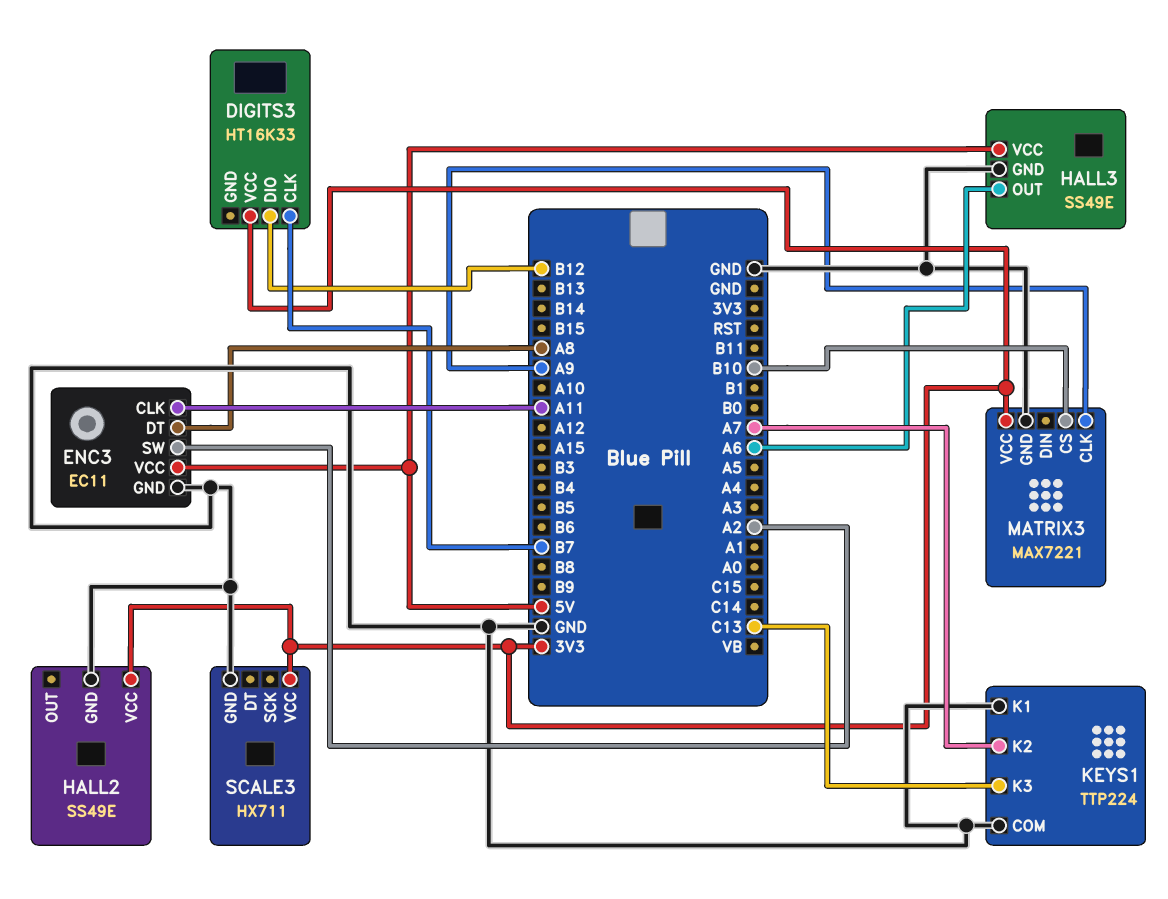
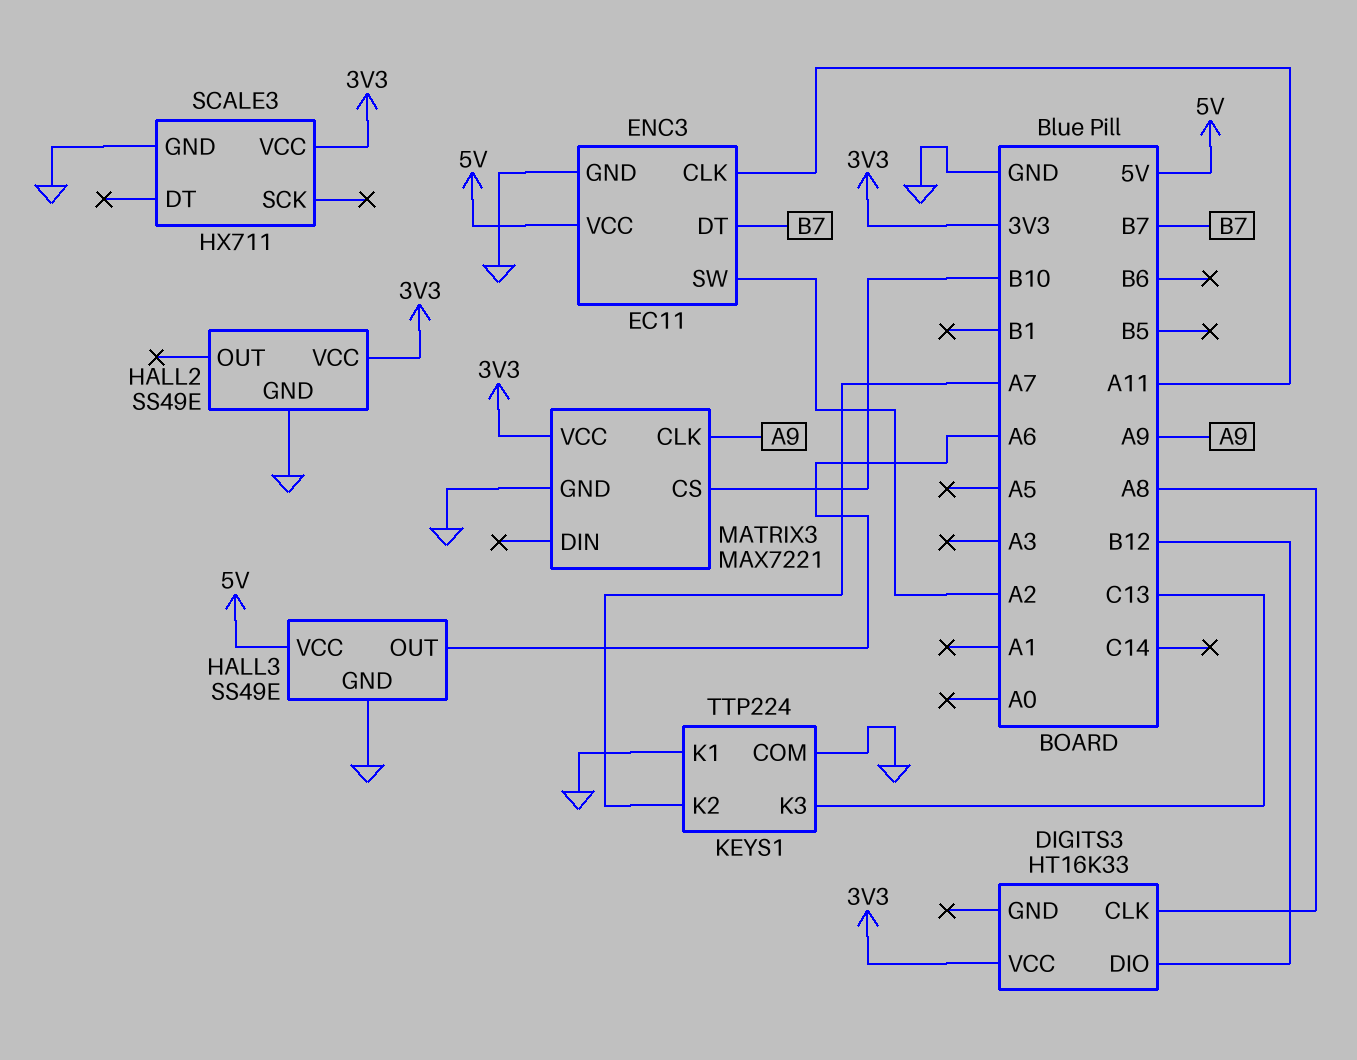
DIGITS3 pin CLK: B7 -> A8
ENC3 pin DT: A8 -> B7

